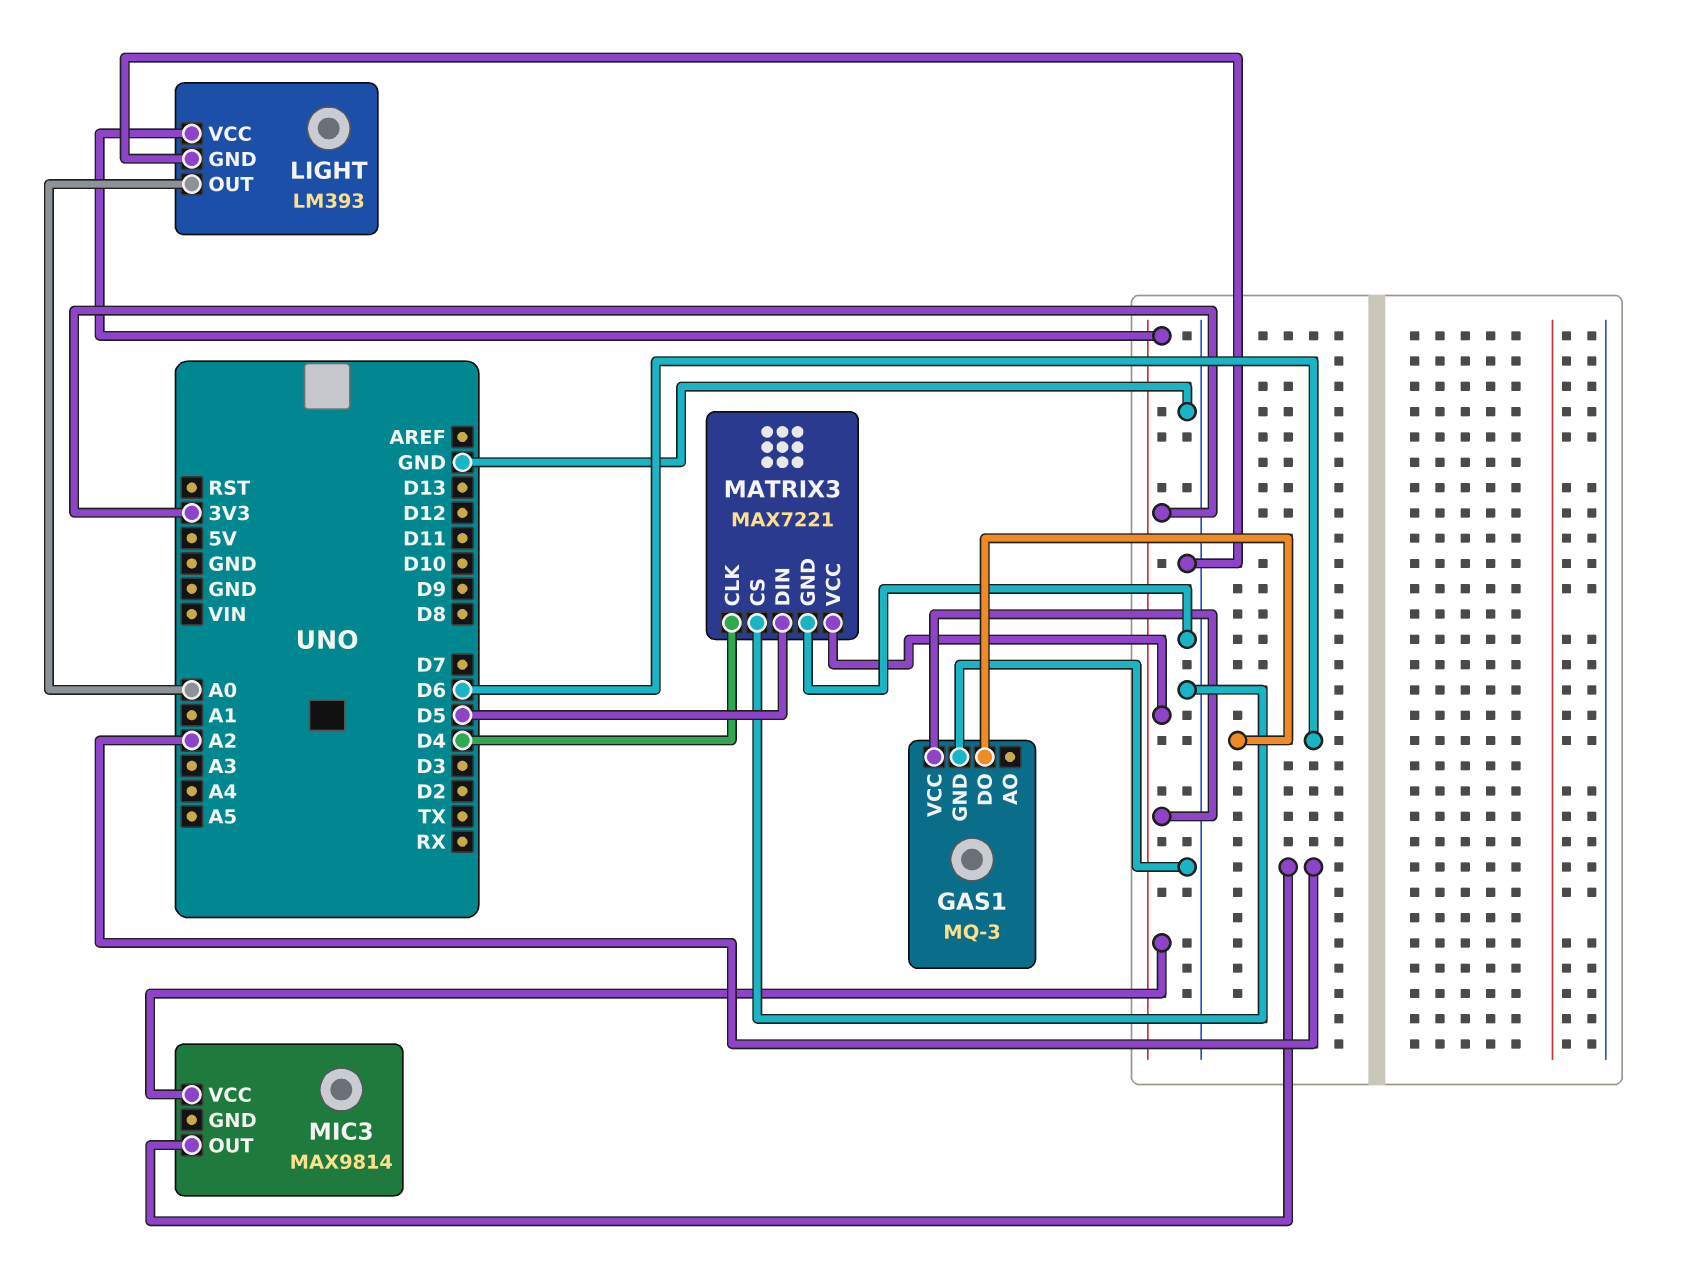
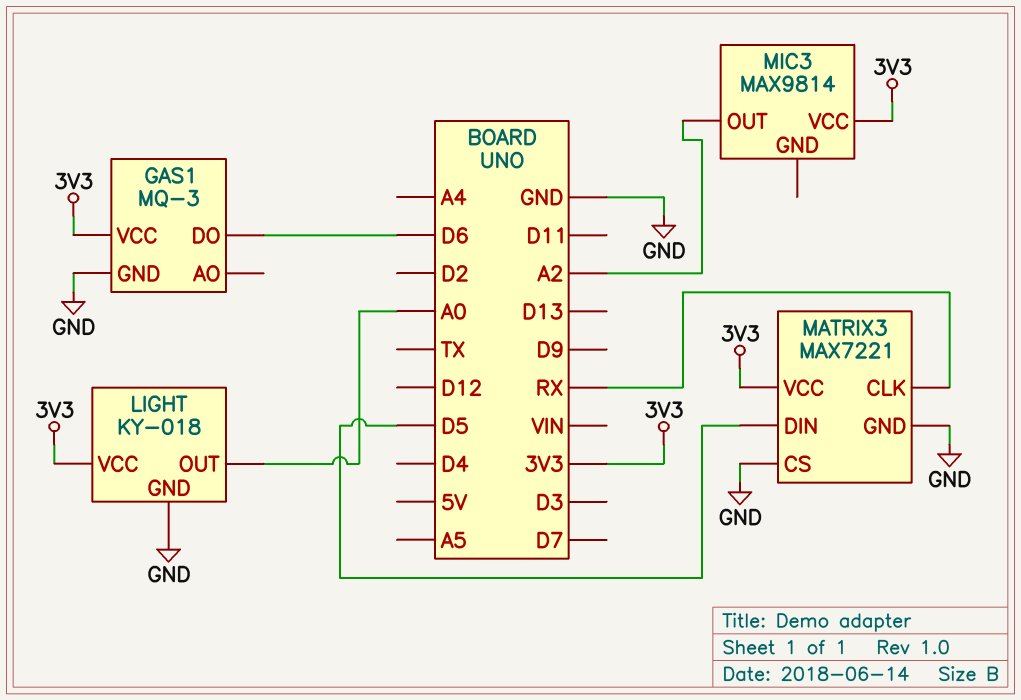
LIGHT: LM393 -> KY-018
MATRIX3 pin CLK: D4 -> RX

